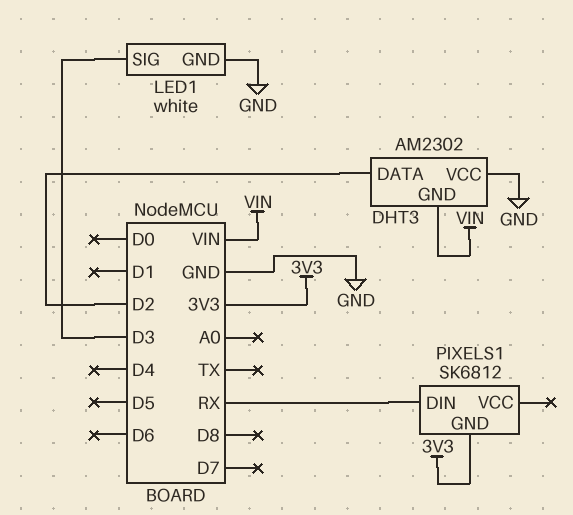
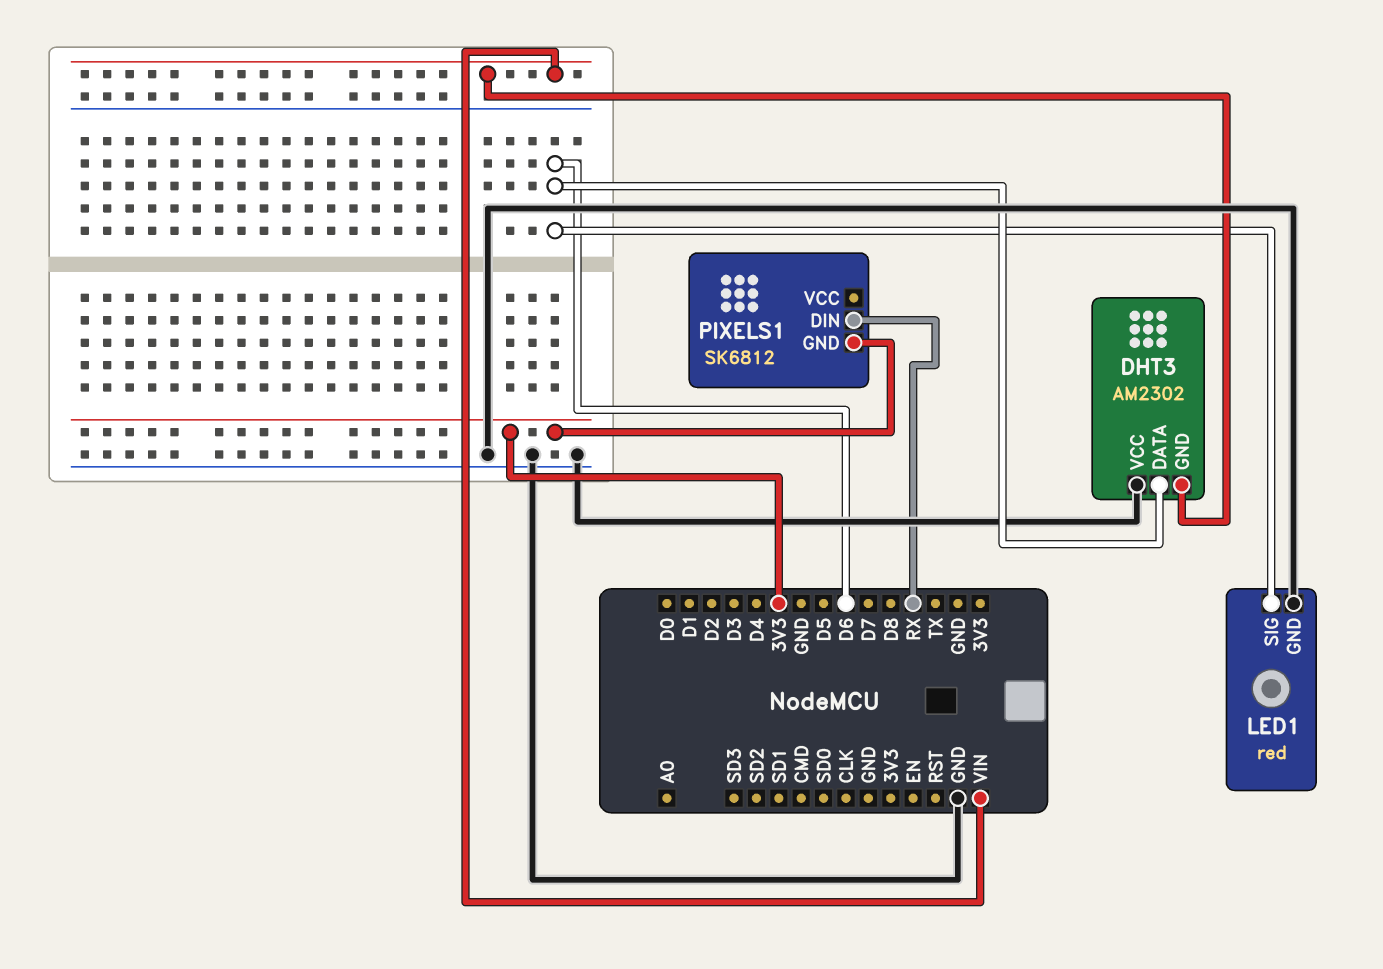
DHT3 pin DATA: D2 -> D6
LED1: white -> red
LED1 pin SIG: D3 -> D6

